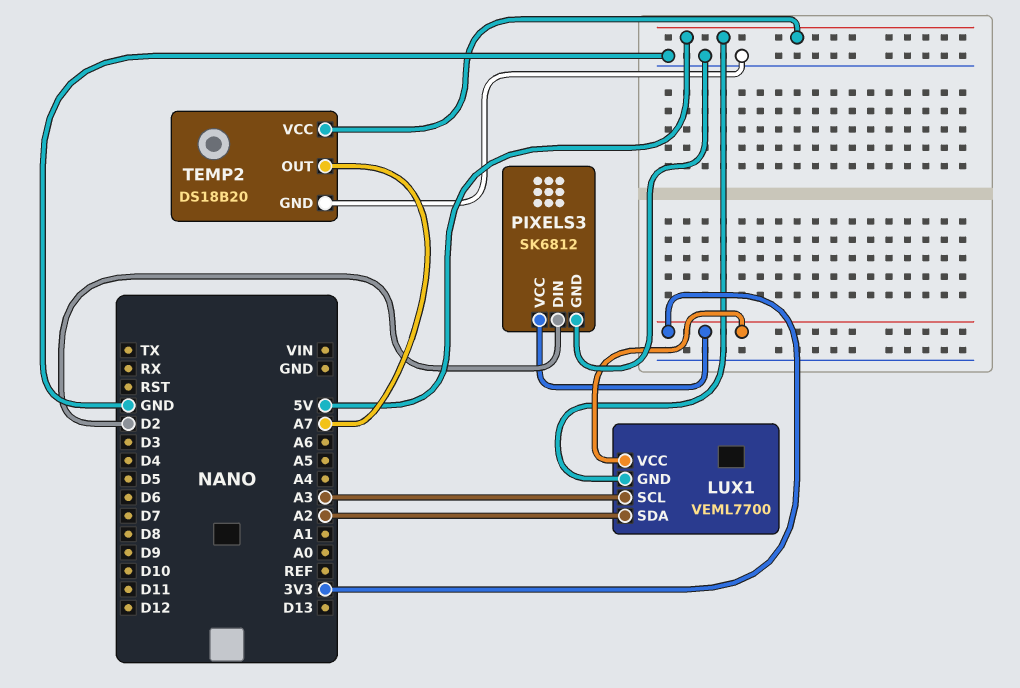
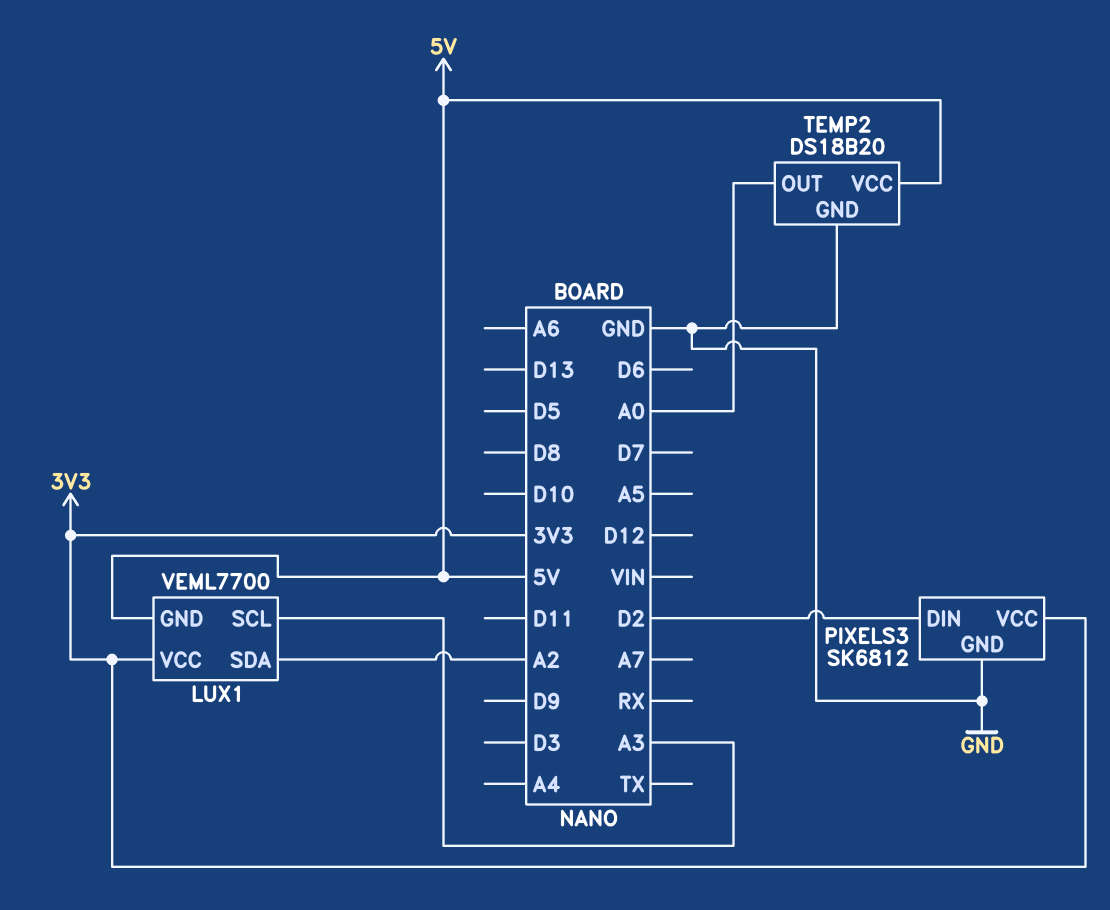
TEMP2 pin OUT: A7 -> A0

